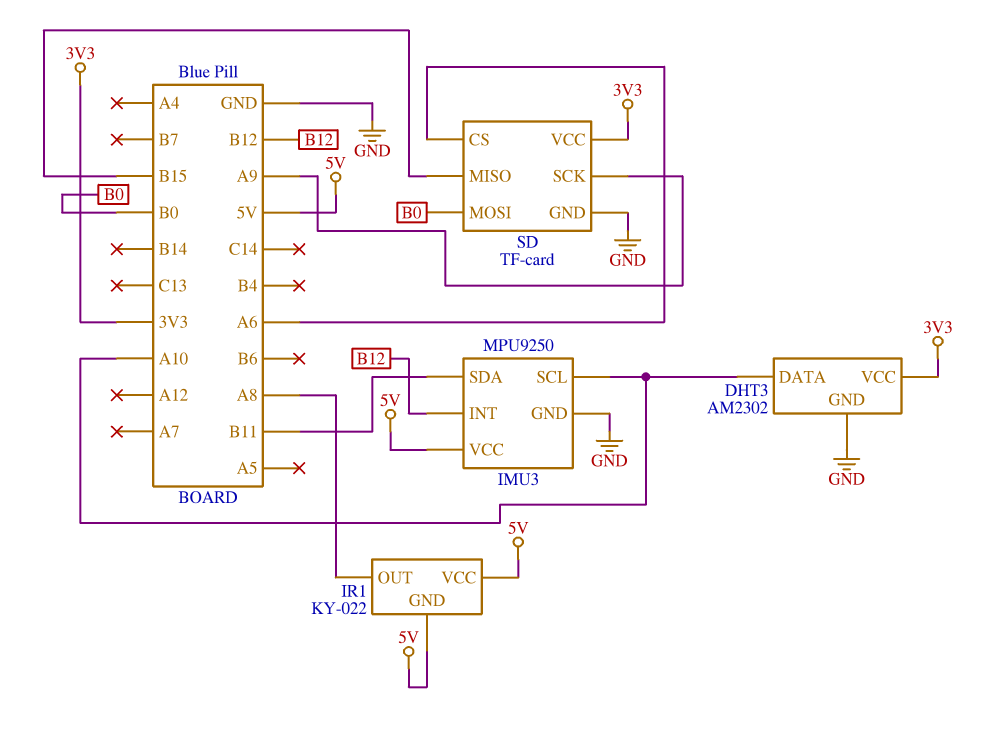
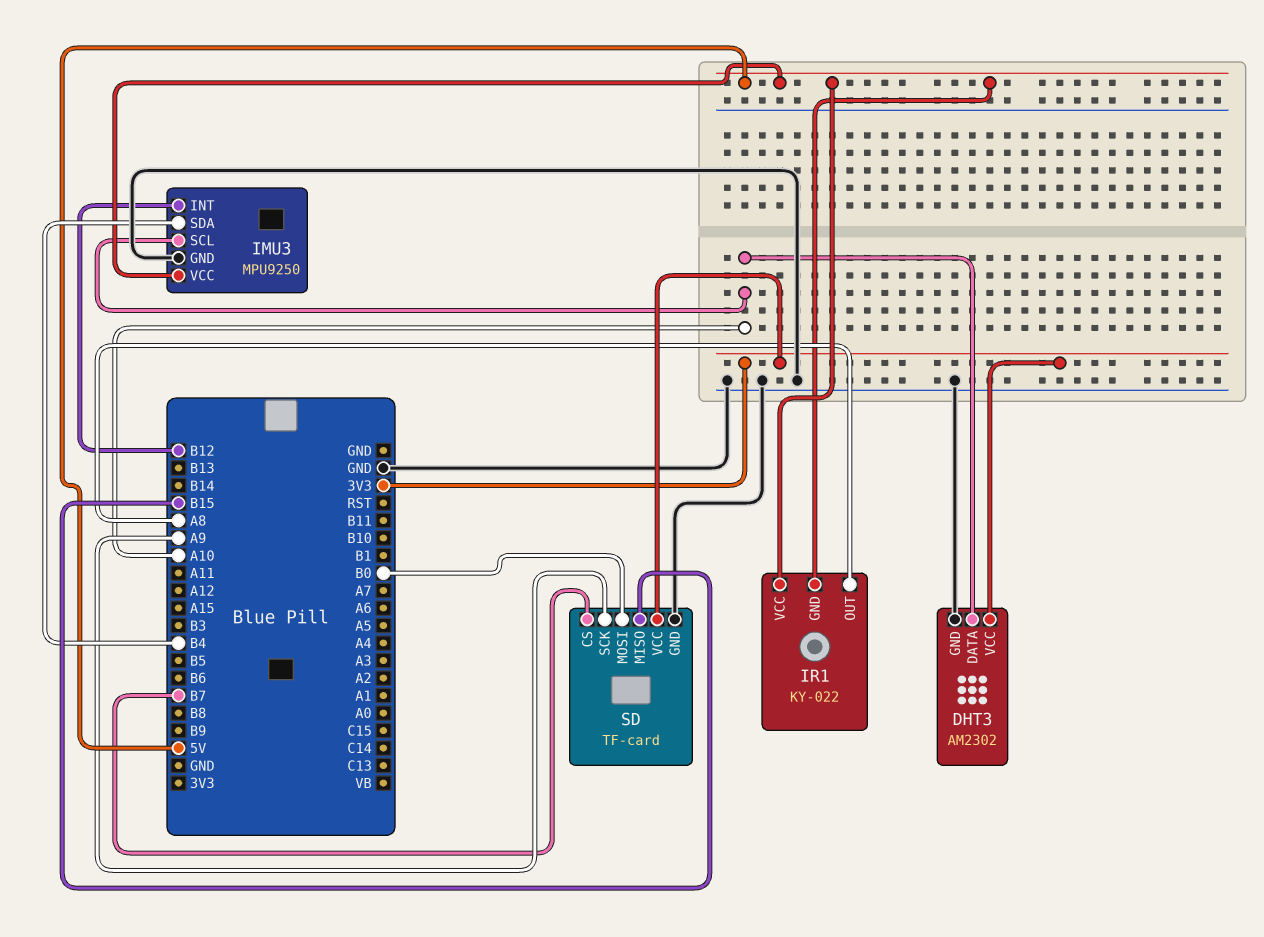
IMU3 pin SDA: B11 -> B4
SD pin CS: A6 -> B7

